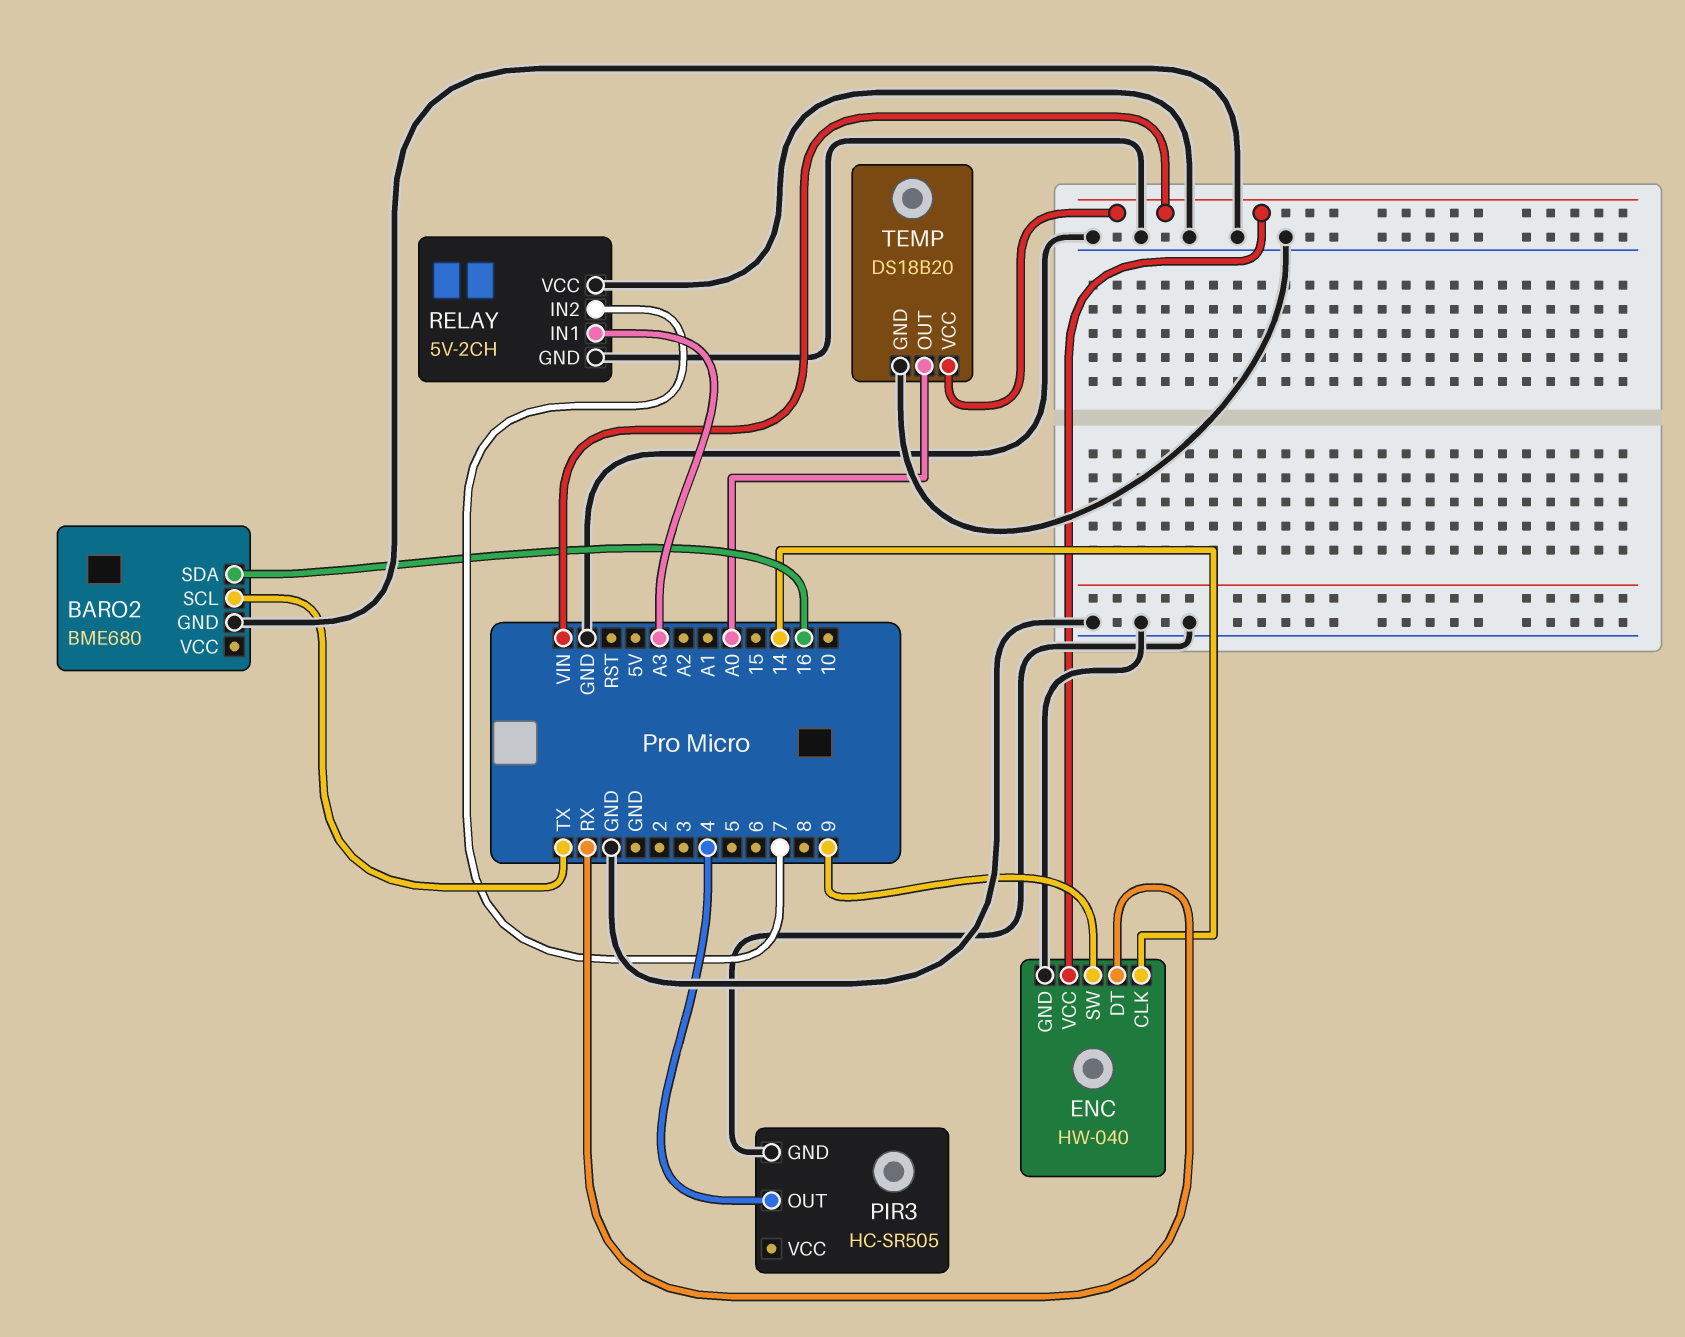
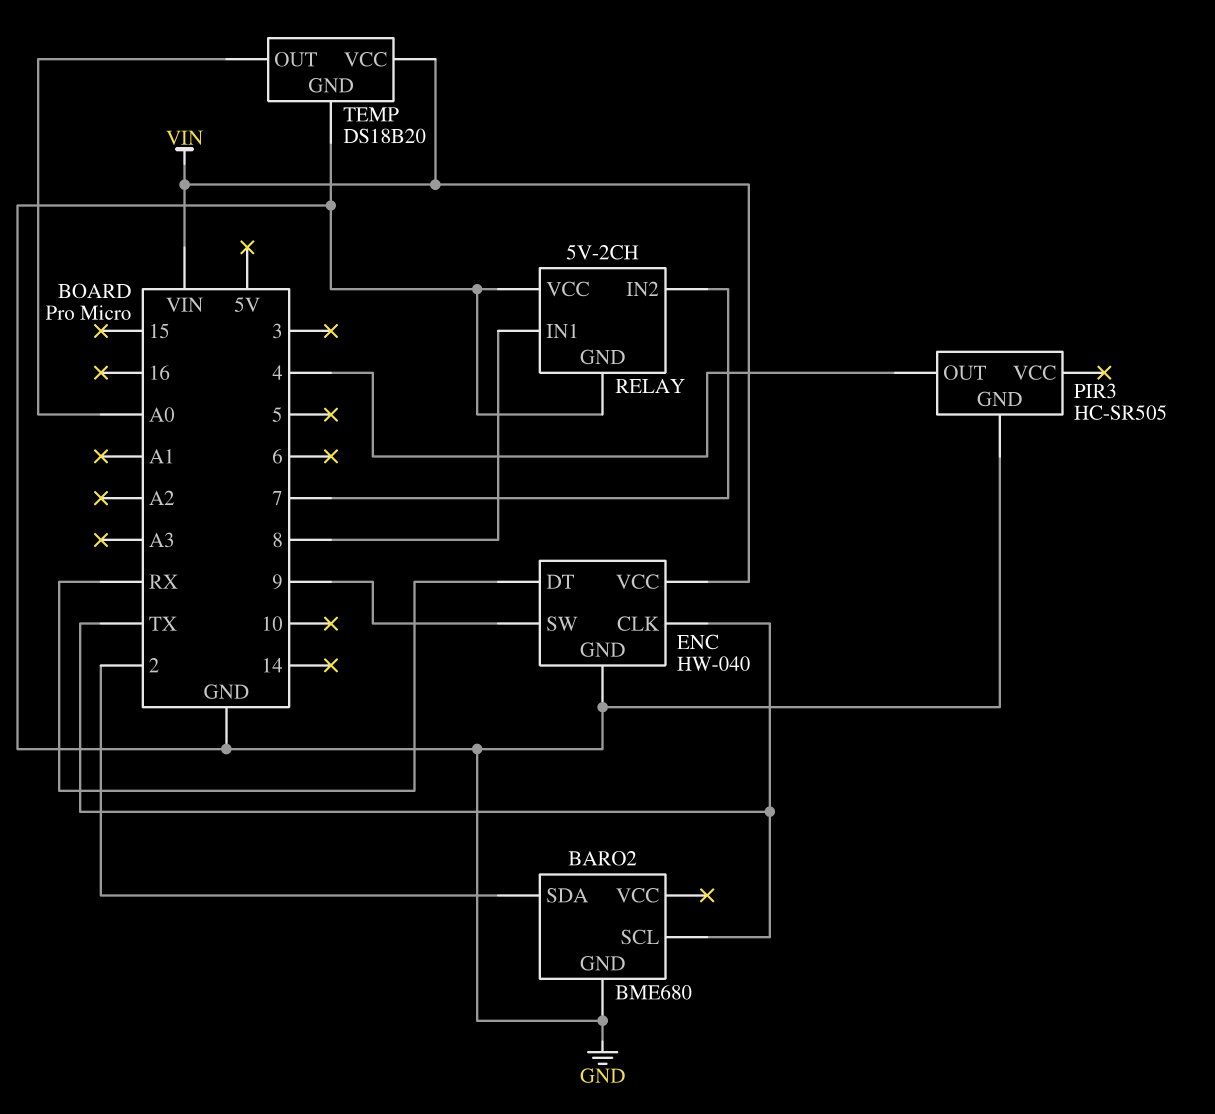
BARO2 pin SDA: 16 -> 2
ENC pin CLK: 14 -> TX
RELAY pin IN1: A3 -> 8

